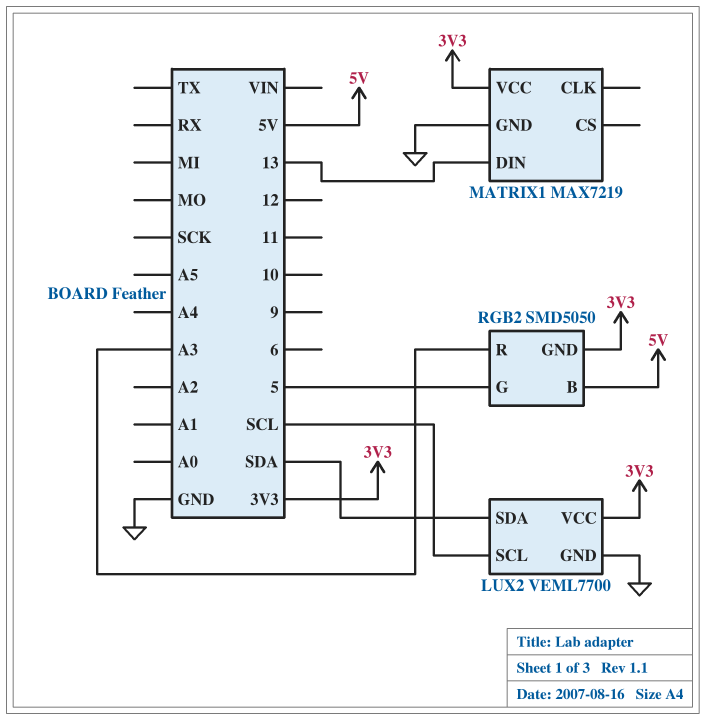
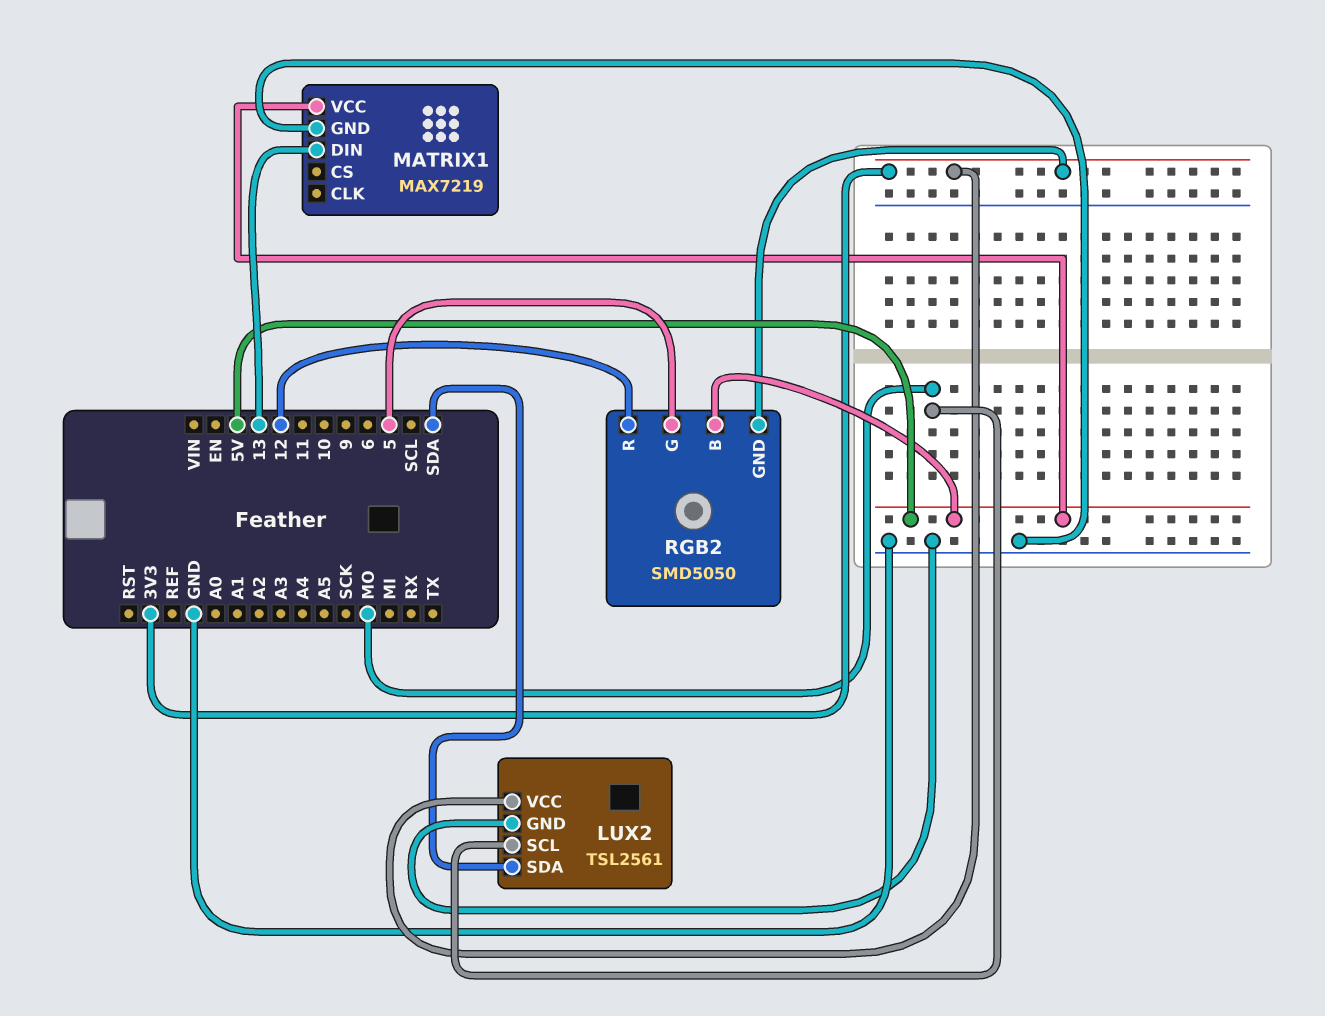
LUX2: VEML7700 -> TSL2561
LUX2 pin SCL: SCL -> MO
MATRIX1 pin VCC: 3V3 -> 5V
RGB2 pin R: A3 -> 12

